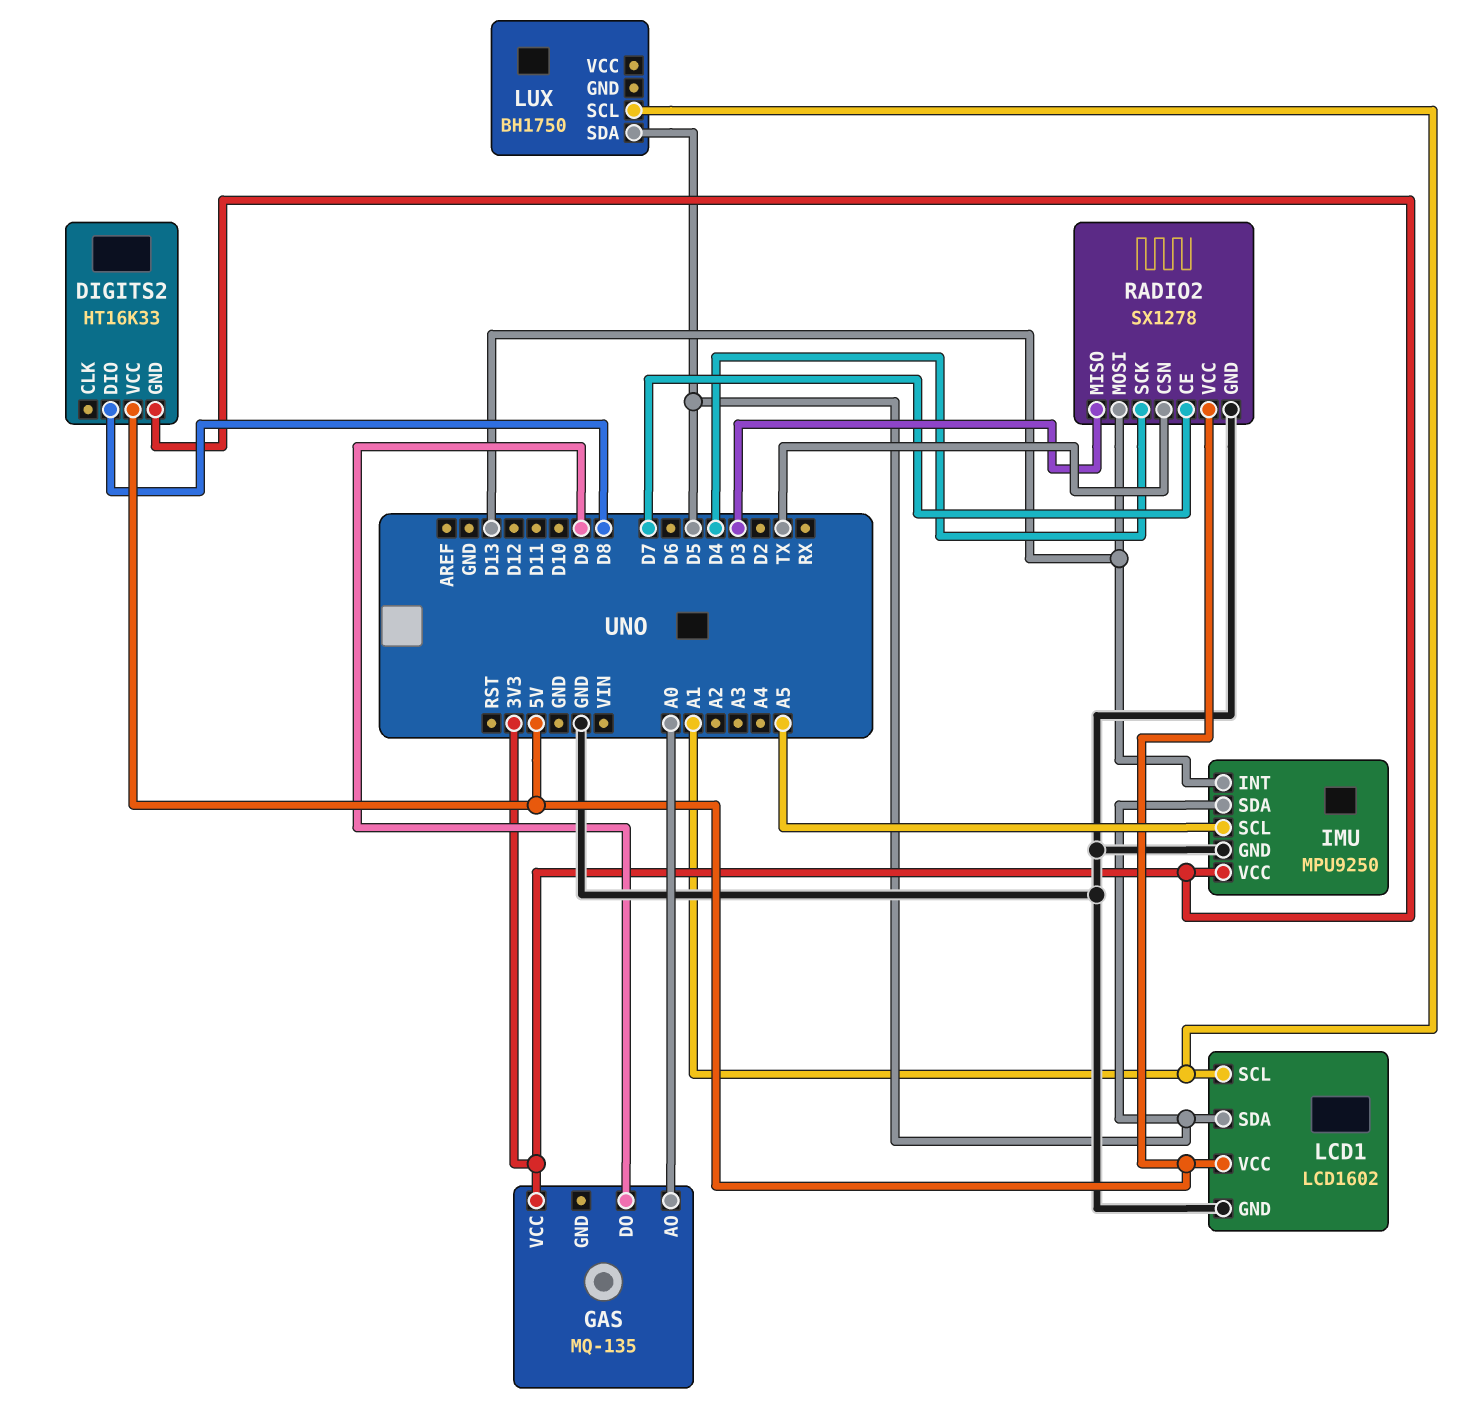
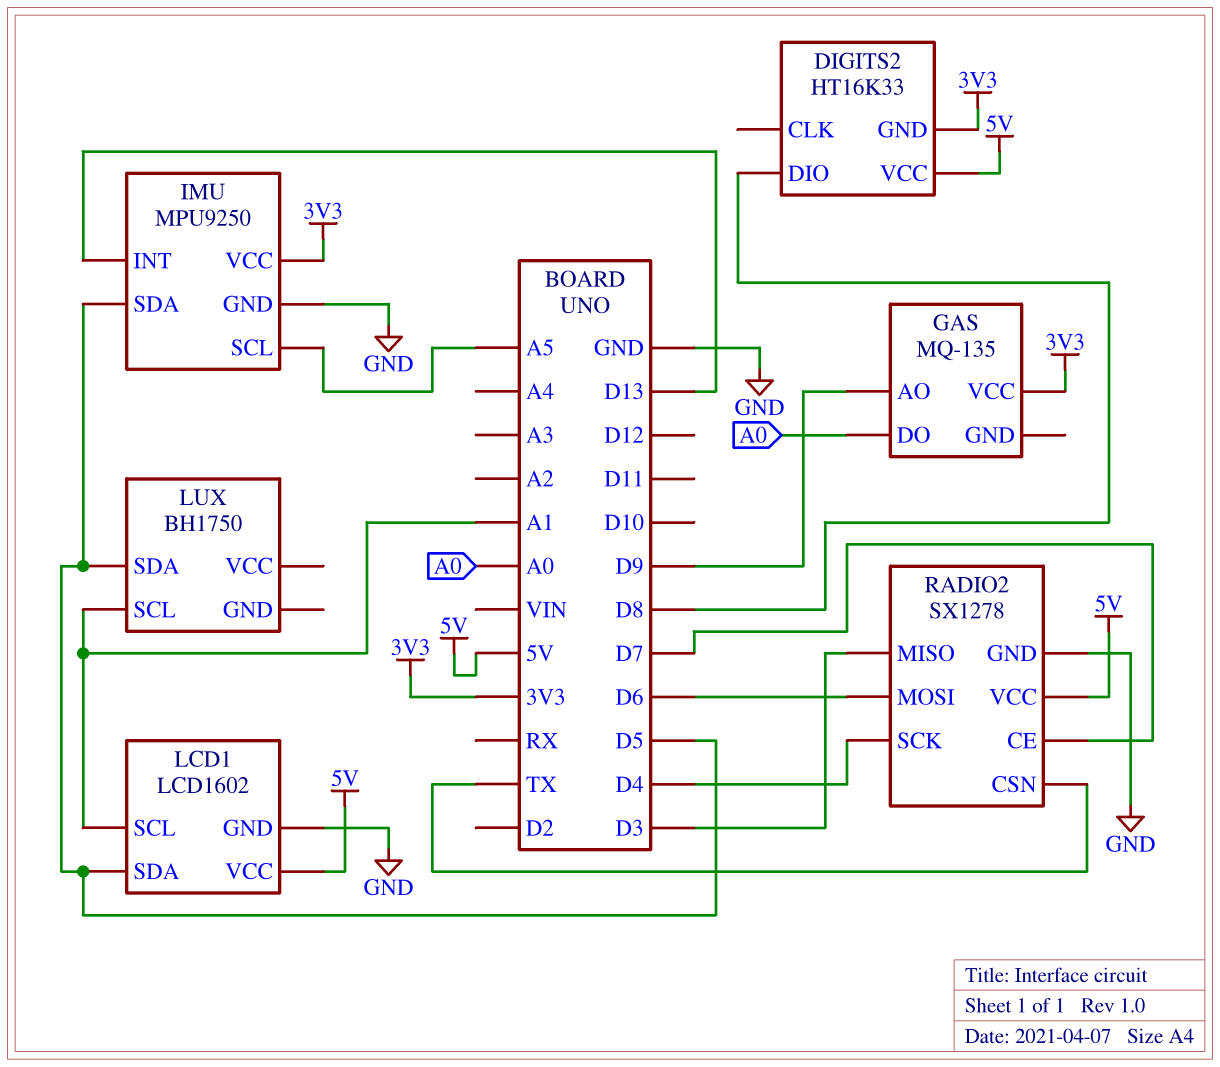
GAS pin AO: A0 -> D9
GAS pin DO: D9 -> A0
RADIO2 pin MOSI: D13 -> D6

